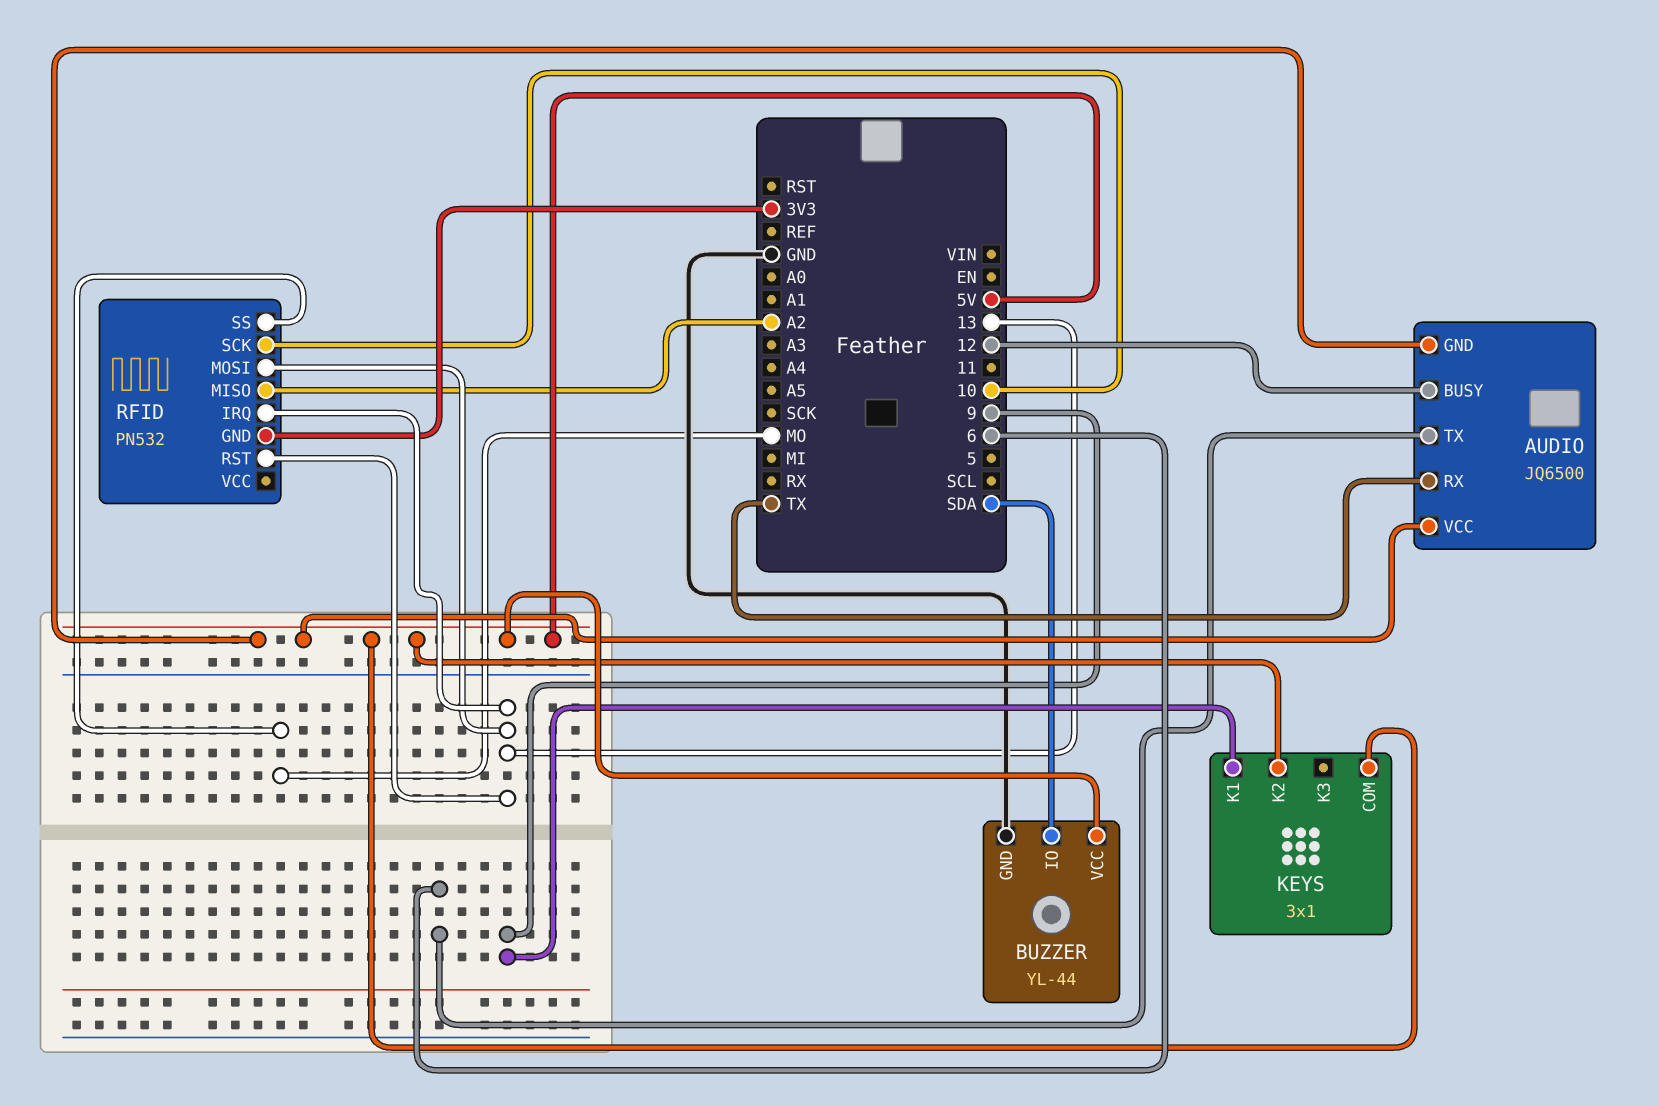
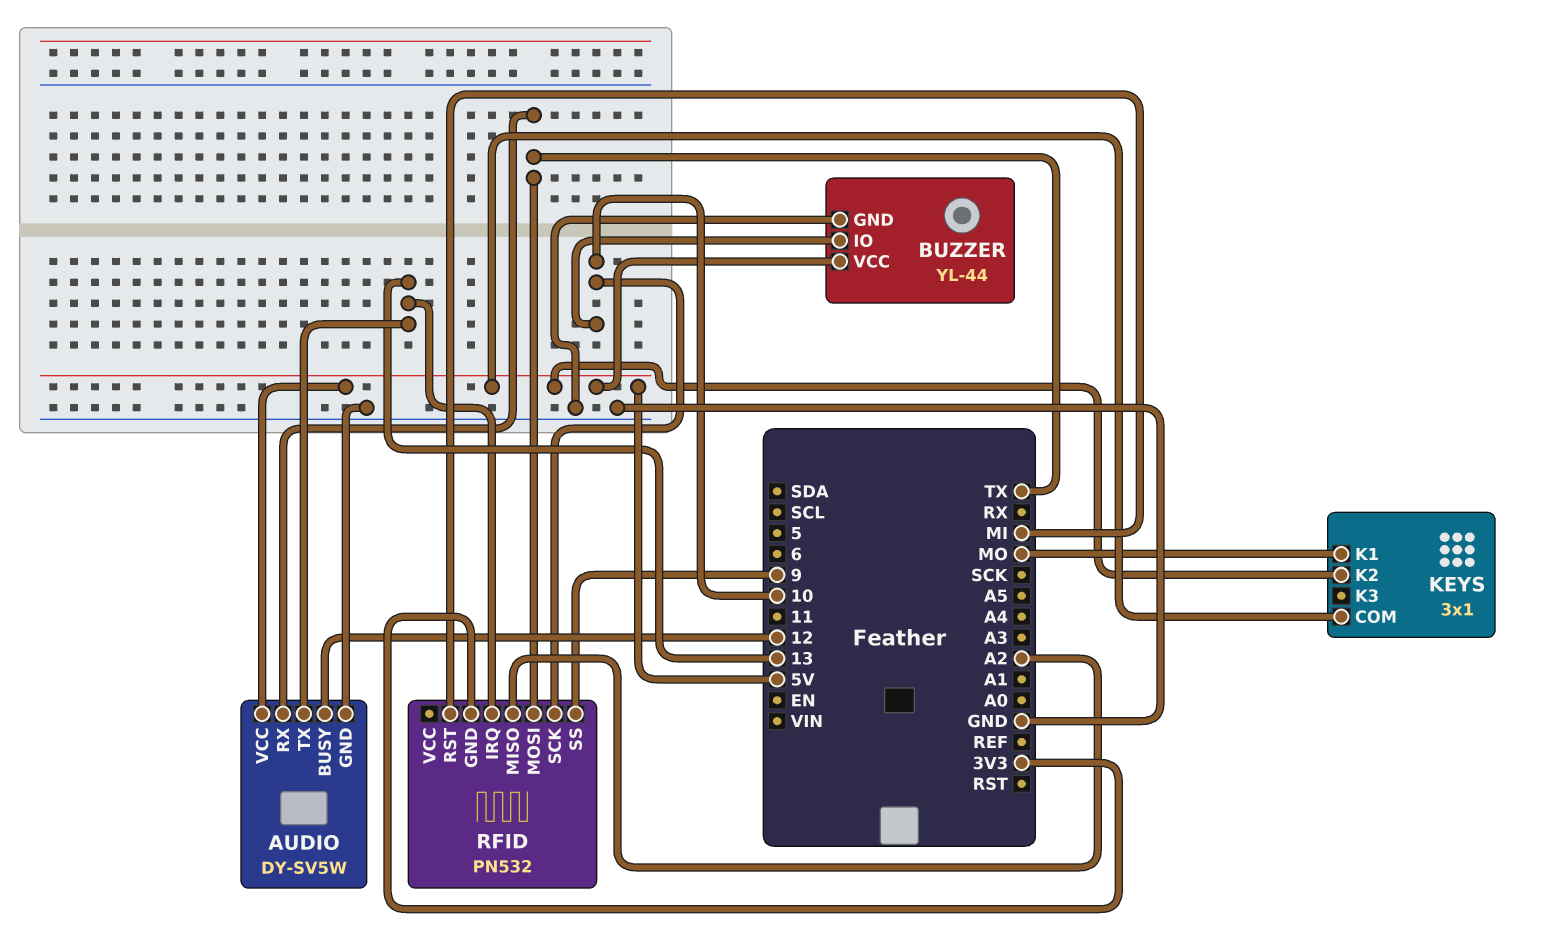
AUDIO: JQ6500 -> DY-SV5W
AUDIO pin GND: 5V -> GND
AUDIO pin TX: 6 -> 13
BUZZER pin IO: SDA -> 10
KEYS pin K1: 9 -> MO
RFID pin MOSI: 13 -> TX
RFID pin RST: 13 -> MI
RFID pin SS: MO -> 9

